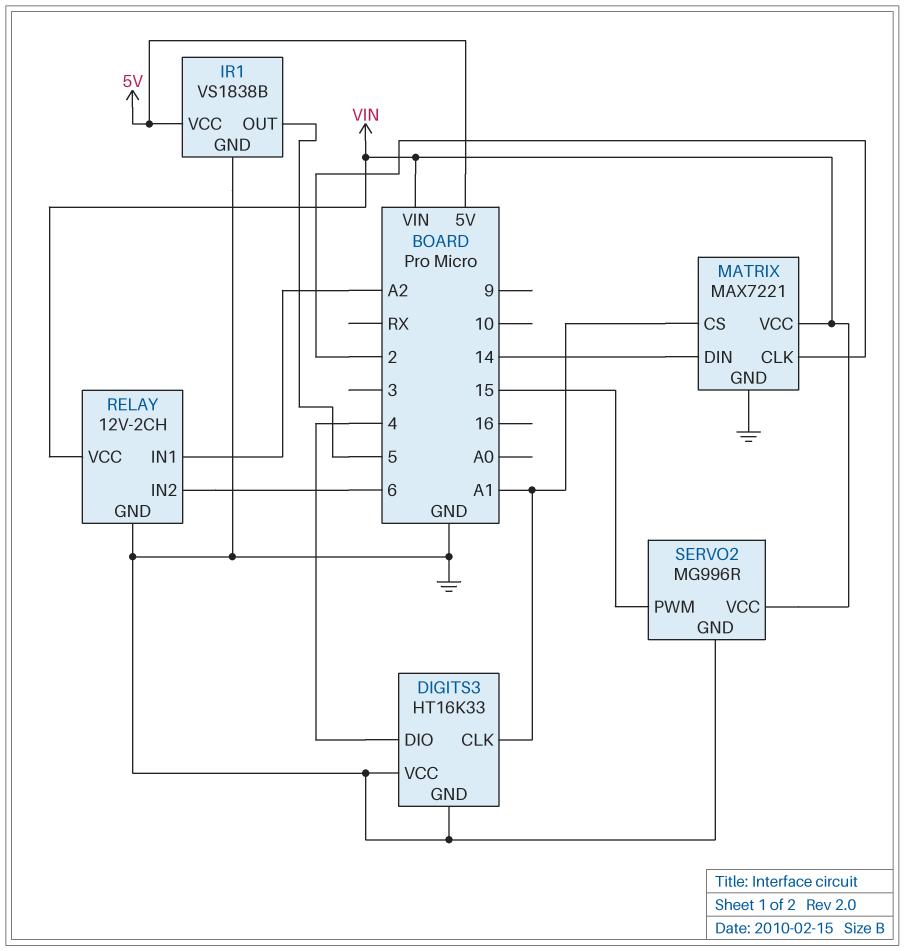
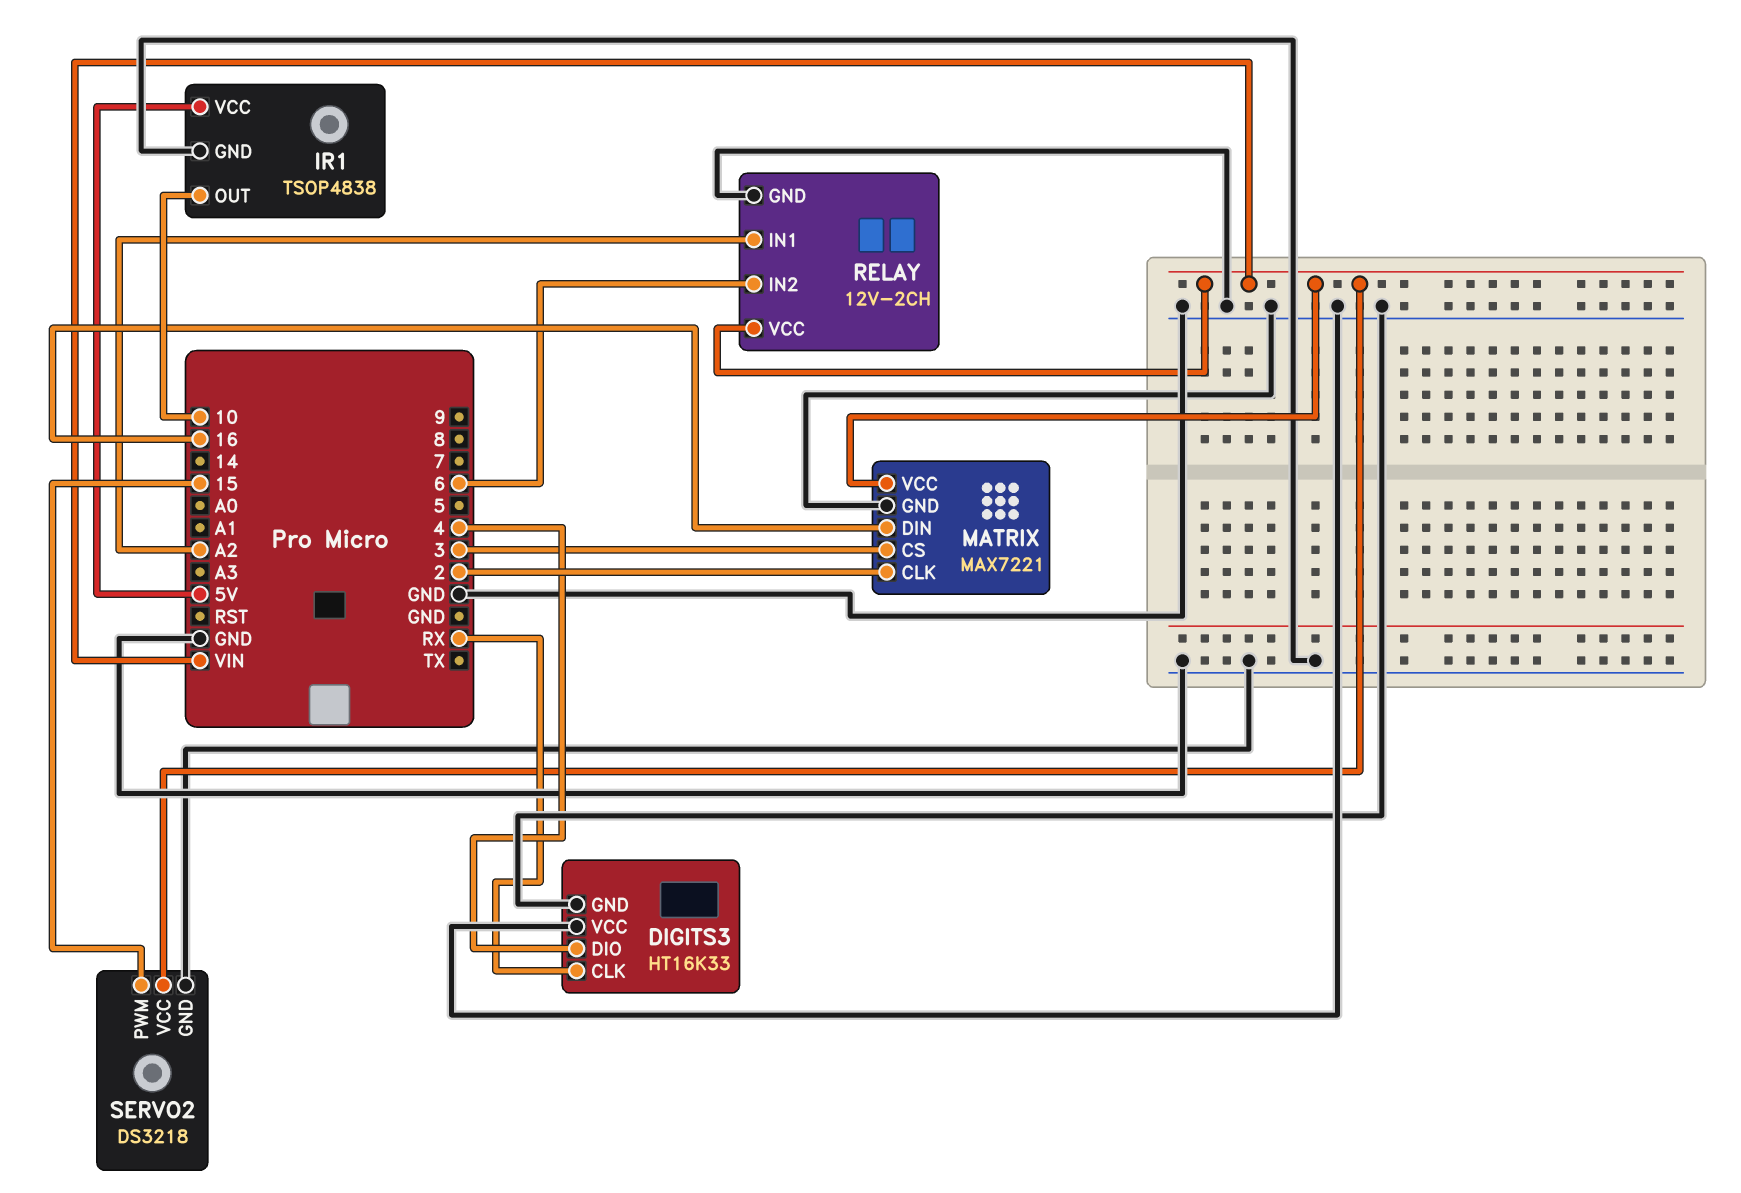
DIGITS3 pin CLK: A1 -> RX
IR1: VS1838B -> TSOP4838
IR1 pin OUT: 5 -> 10
MATRIX pin CS: A1 -> 3
MATRIX pin DIN: 14 -> 16
SERVO2: MG996R -> DS3218

